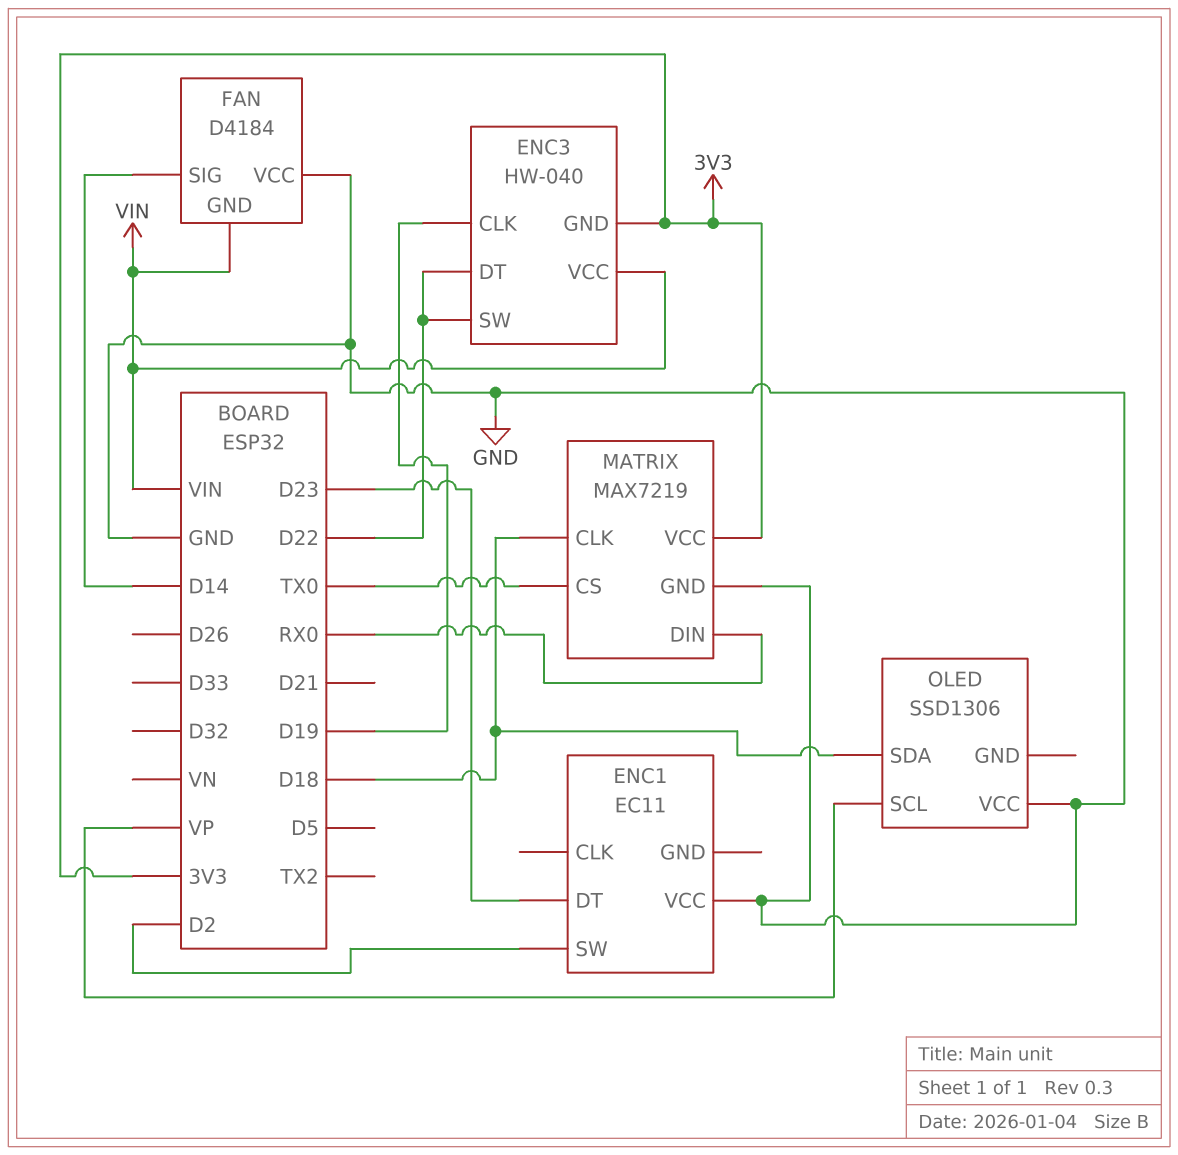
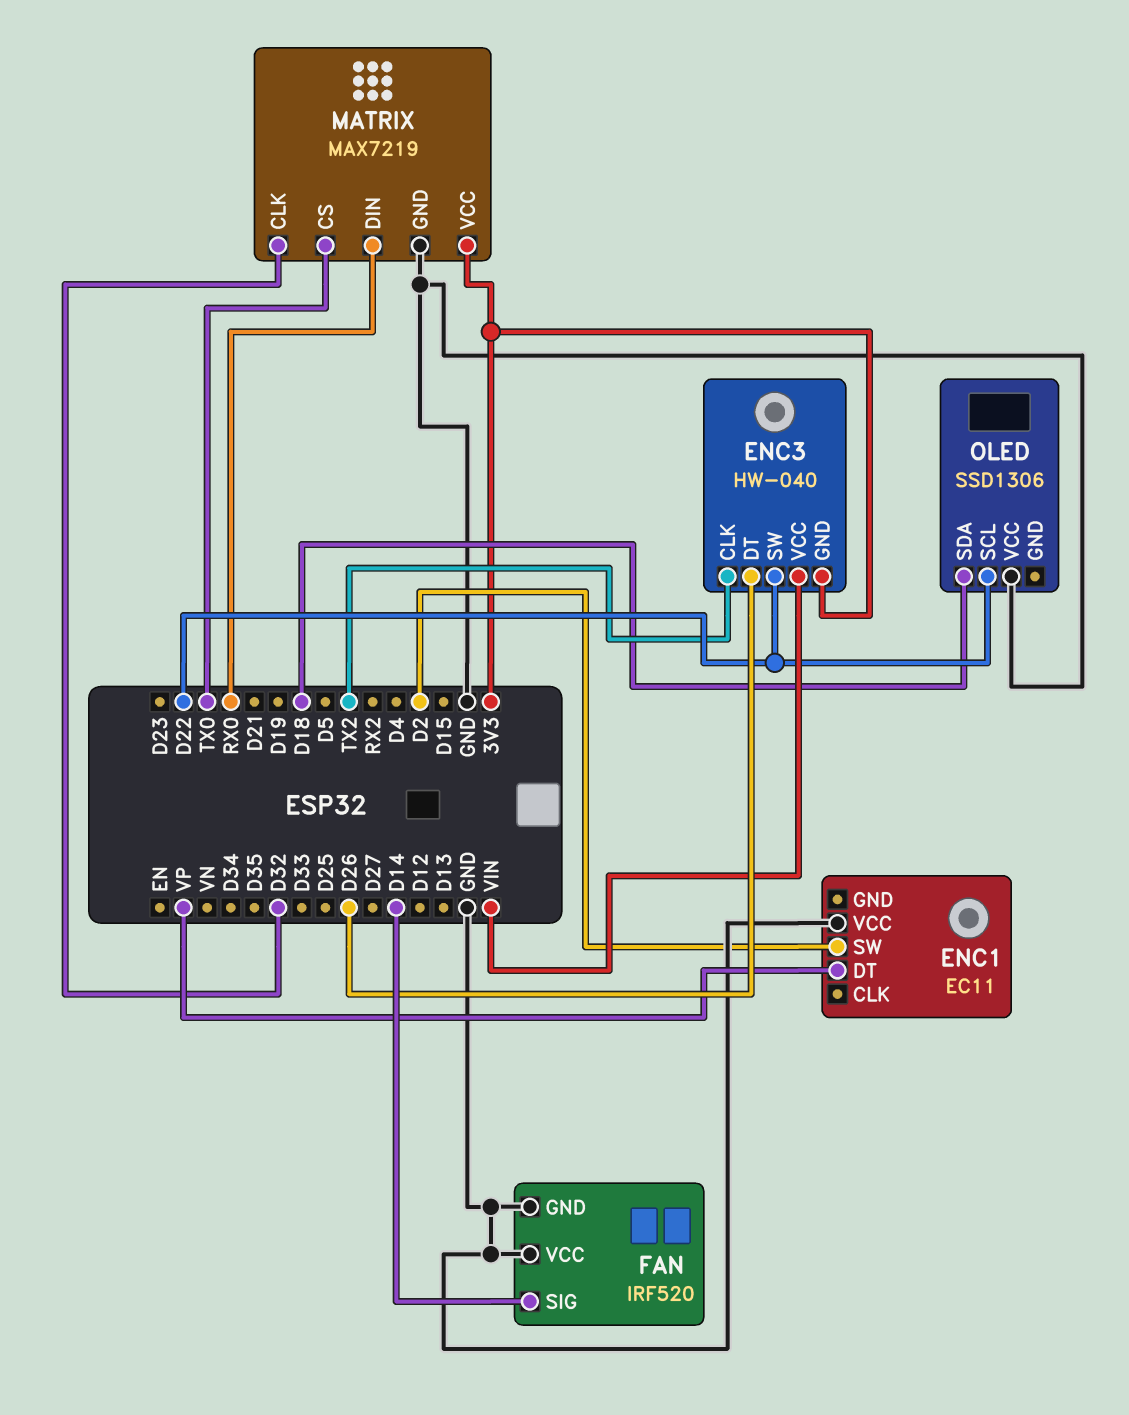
ENC1 pin DT: D23 -> VP
ENC3 pin CLK: D19 -> TX2
ENC3 pin DT: D22 -> D26
FAN: D4184 -> IRF520
FAN pin GND: VIN -> GND
MATRIX pin CLK: D18 -> D32
OLED pin SCL: VP -> D22

